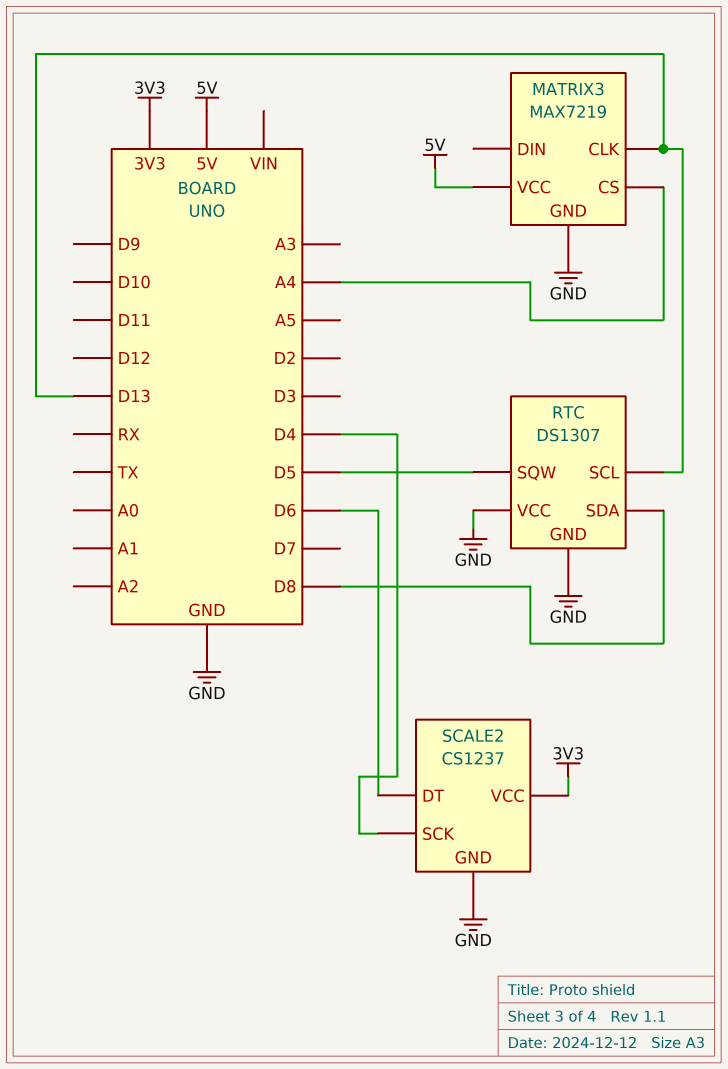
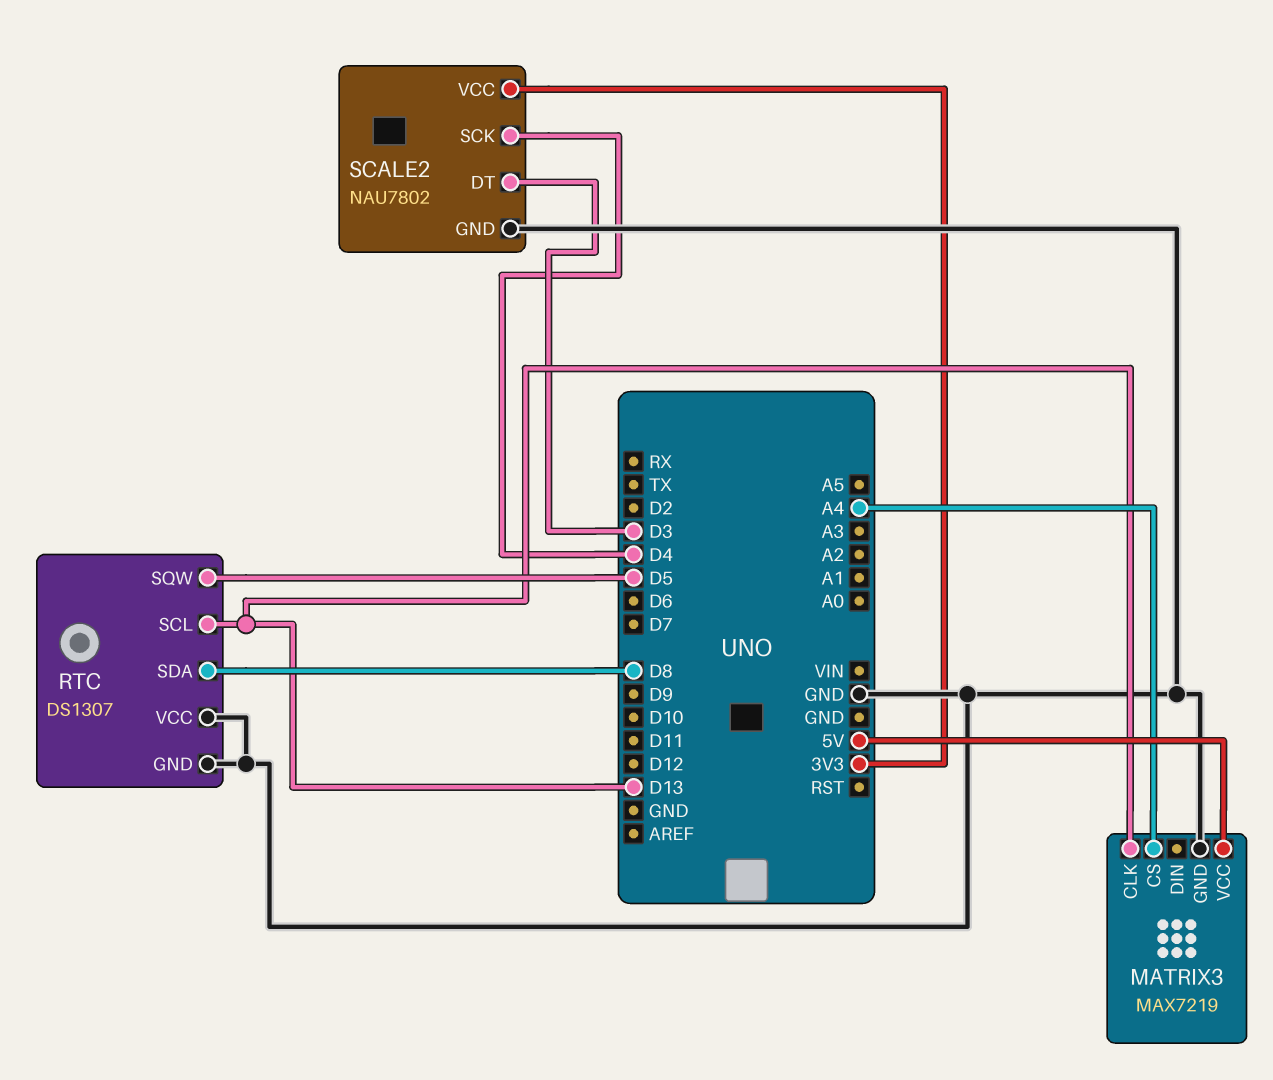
SCALE2: CS1237 -> NAU7802
SCALE2 pin DT: D6 -> D3

